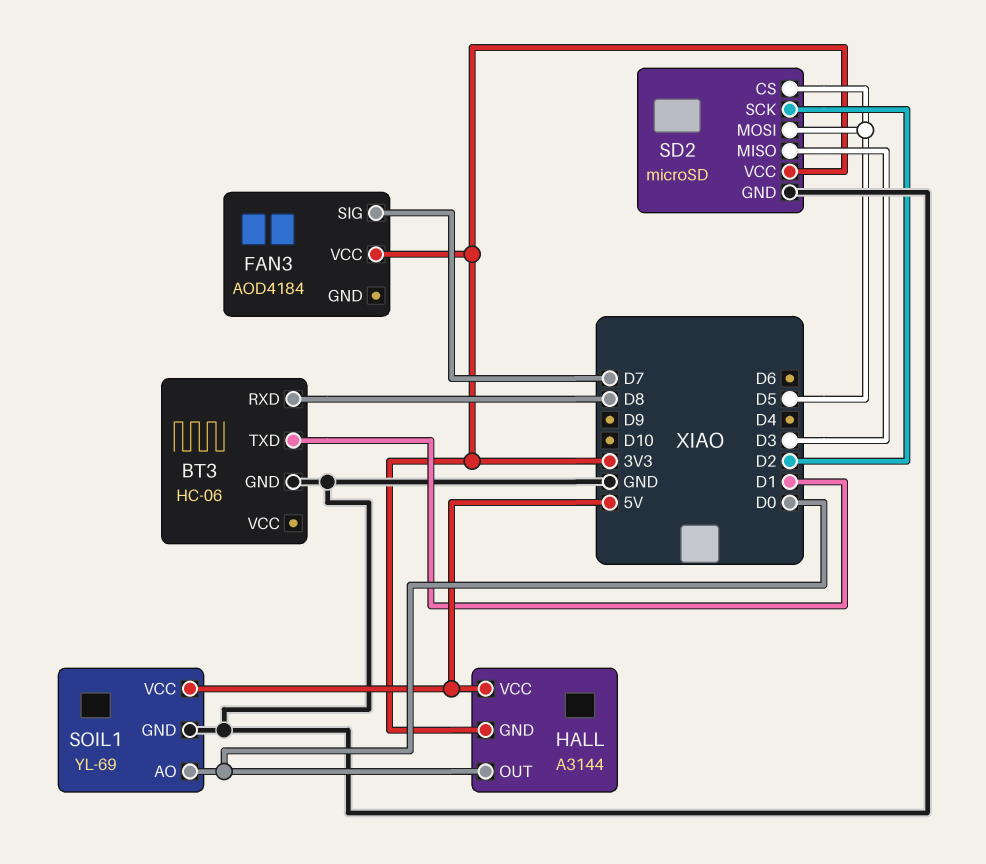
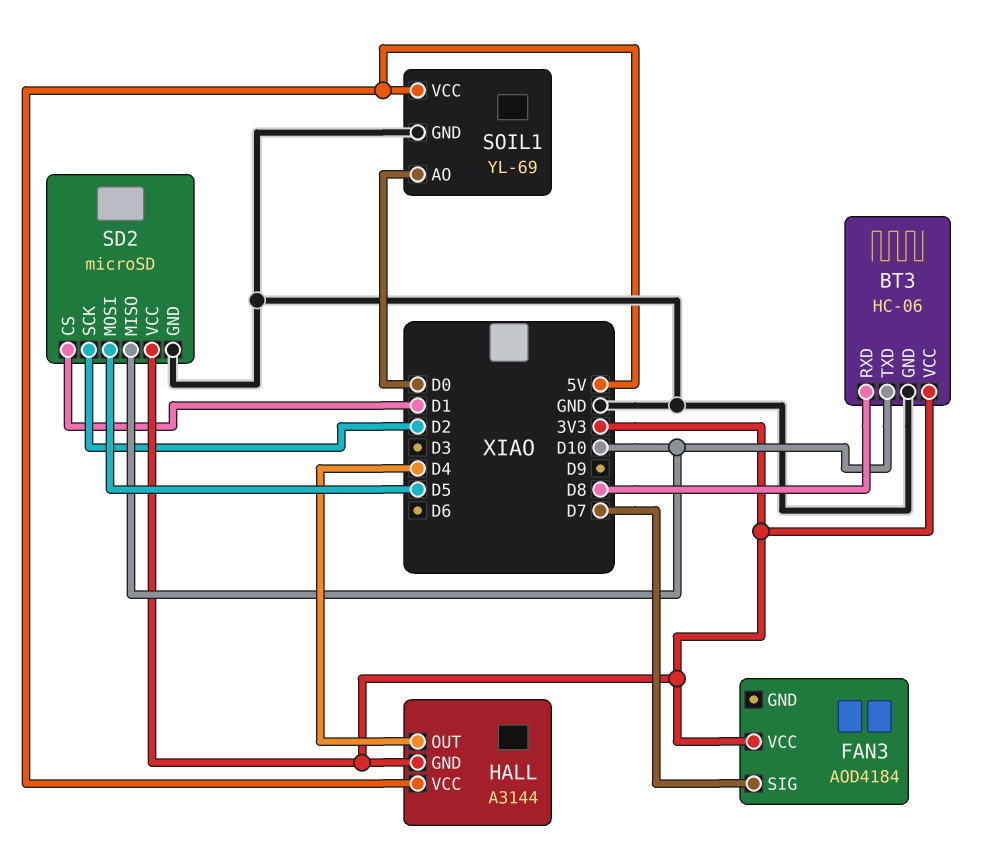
BT3 pin TXD: D1 -> D10
BT3 pin VCC: none -> 3V3
HALL pin OUT: D0 -> D4
SD2 pin CS: D5 -> D1
SD2 pin MISO: D3 -> D10

